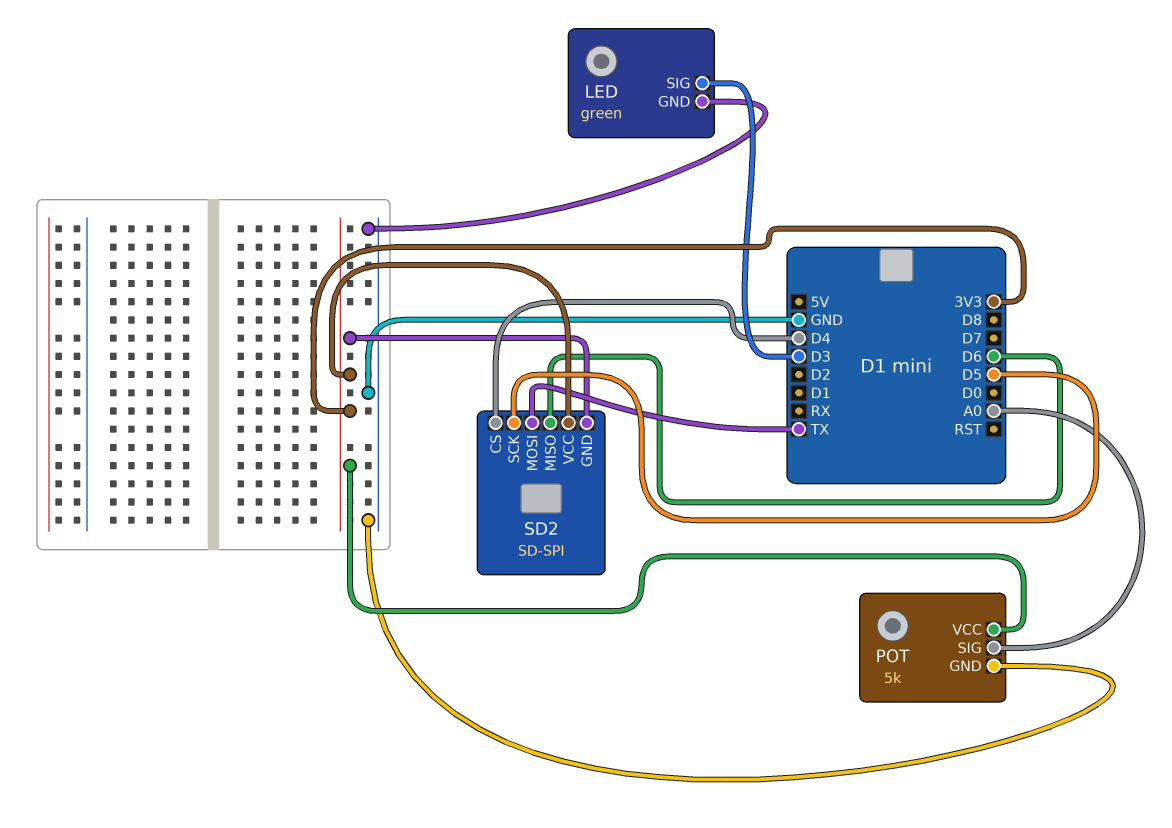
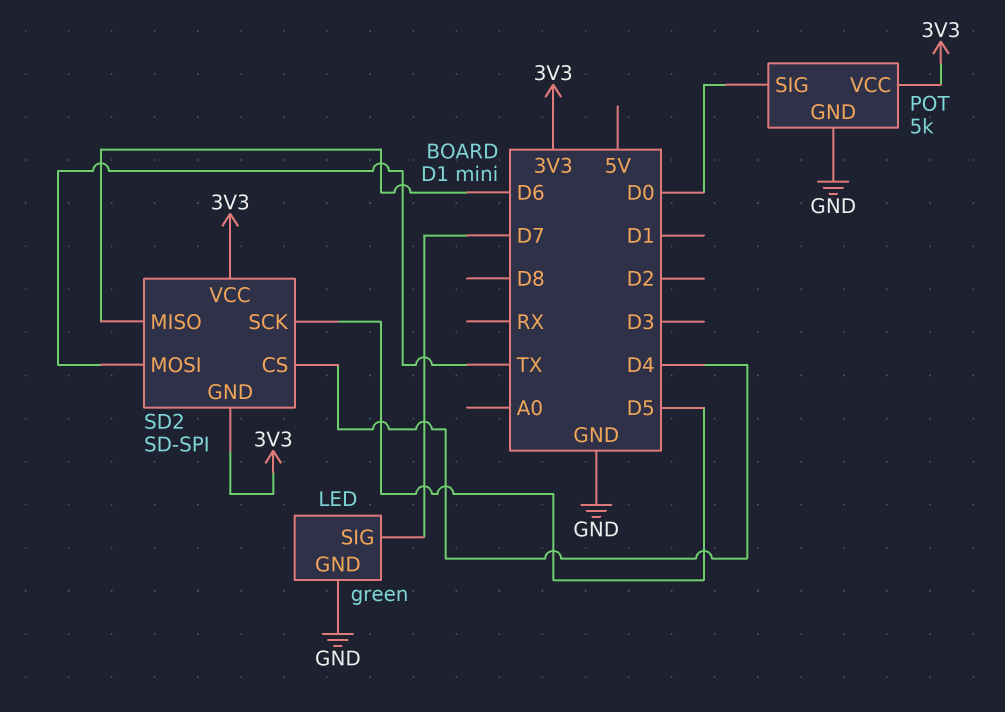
LED pin SIG: D3 -> D7
POT pin SIG: A0 -> D0

